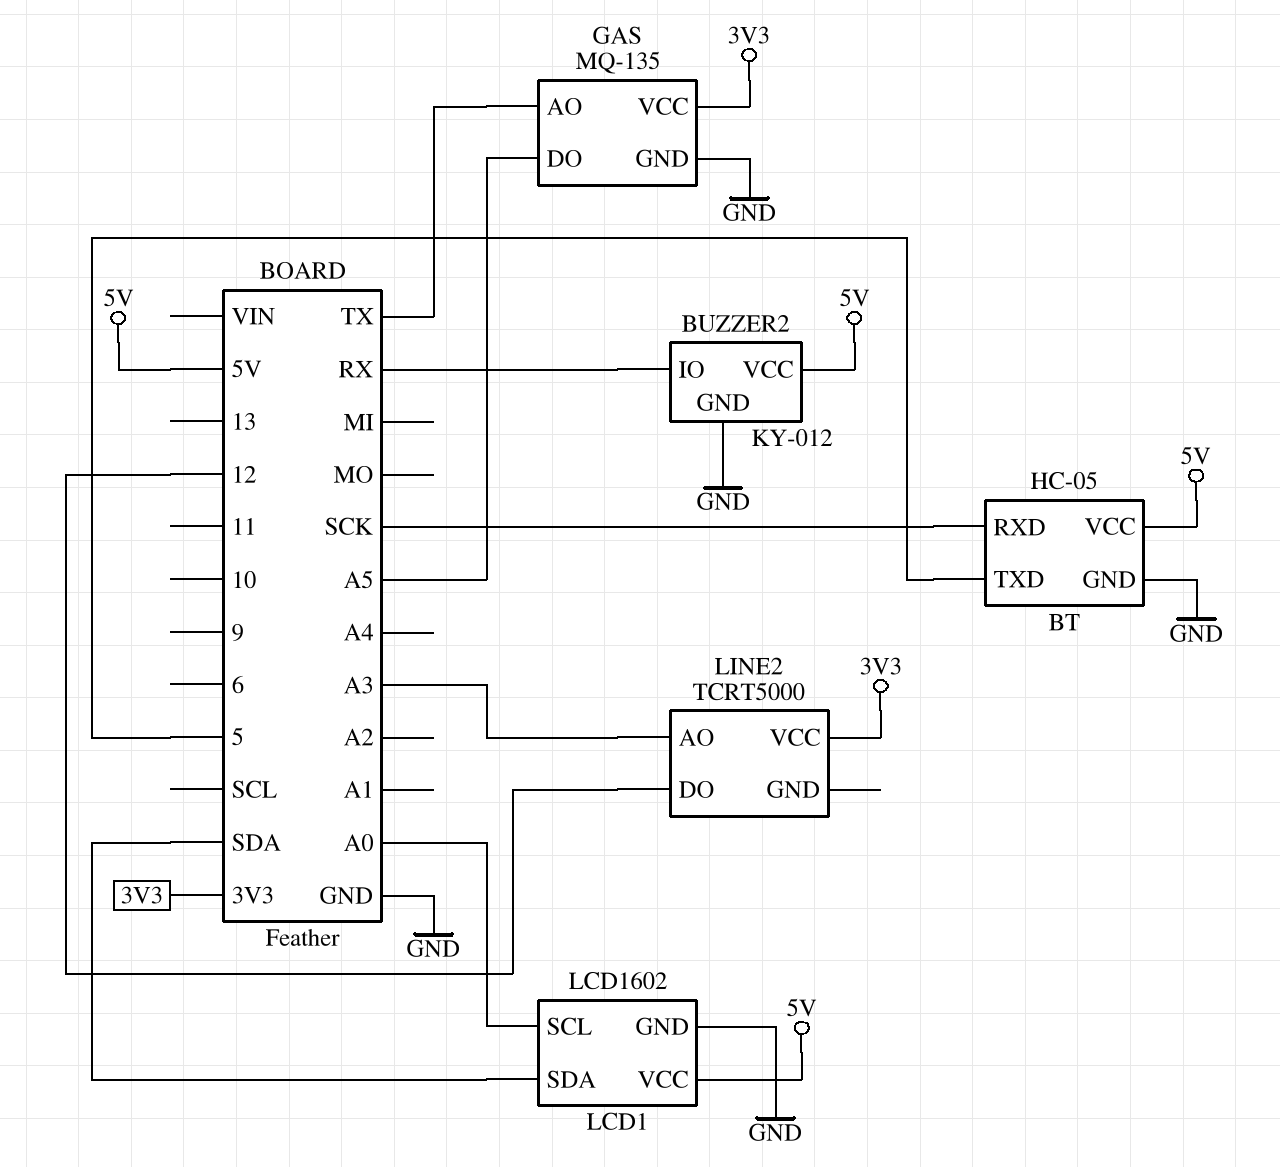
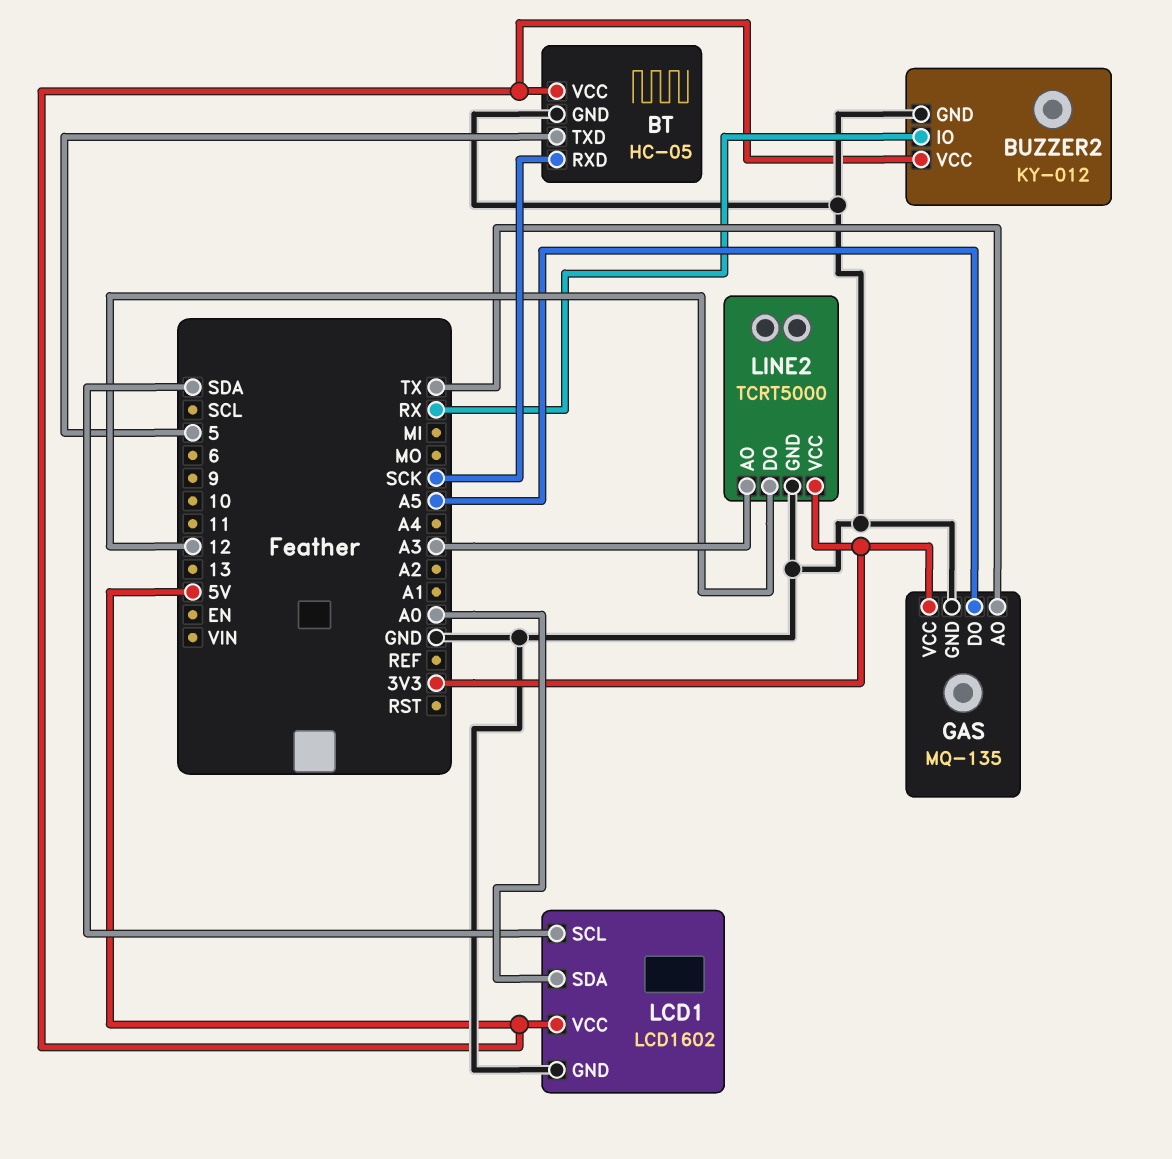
LCD1 pin SCL: A0 -> SDA
LCD1 pin SDA: SDA -> A0
LINE2 pin GND: none -> GND

